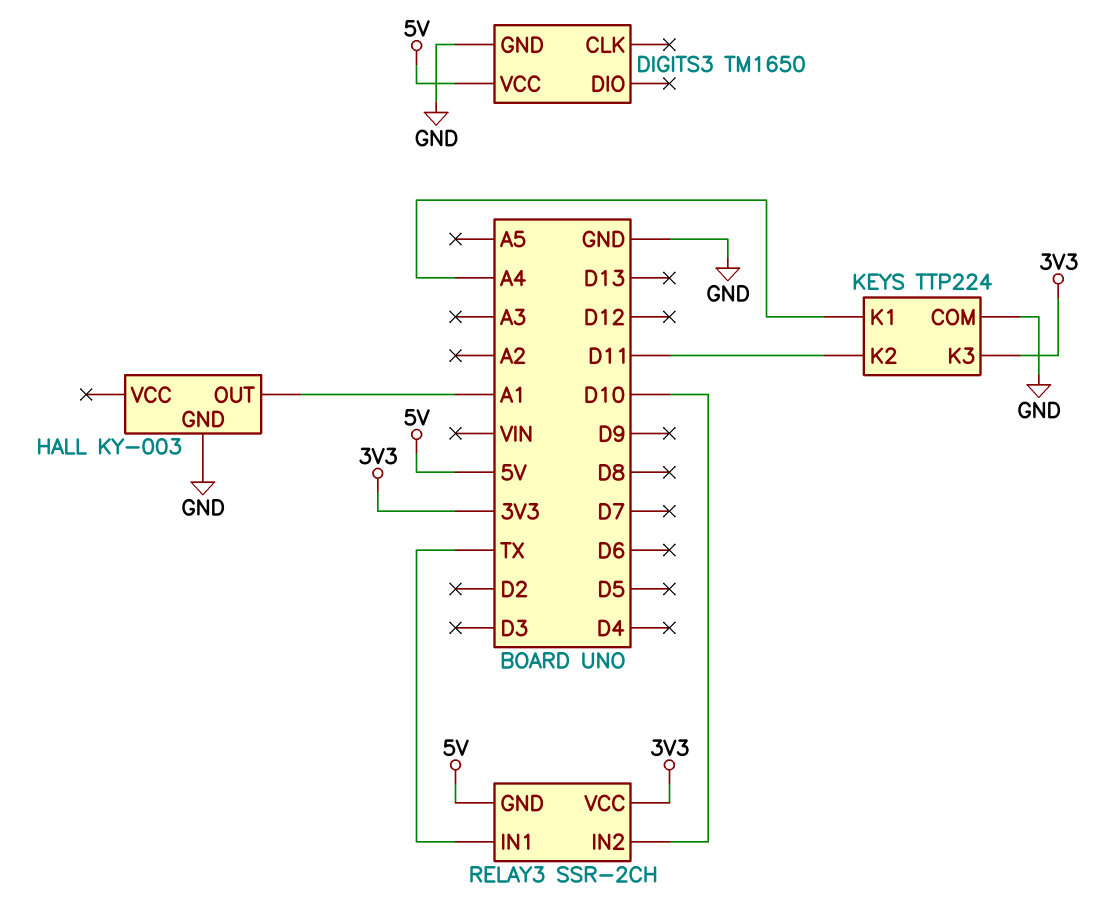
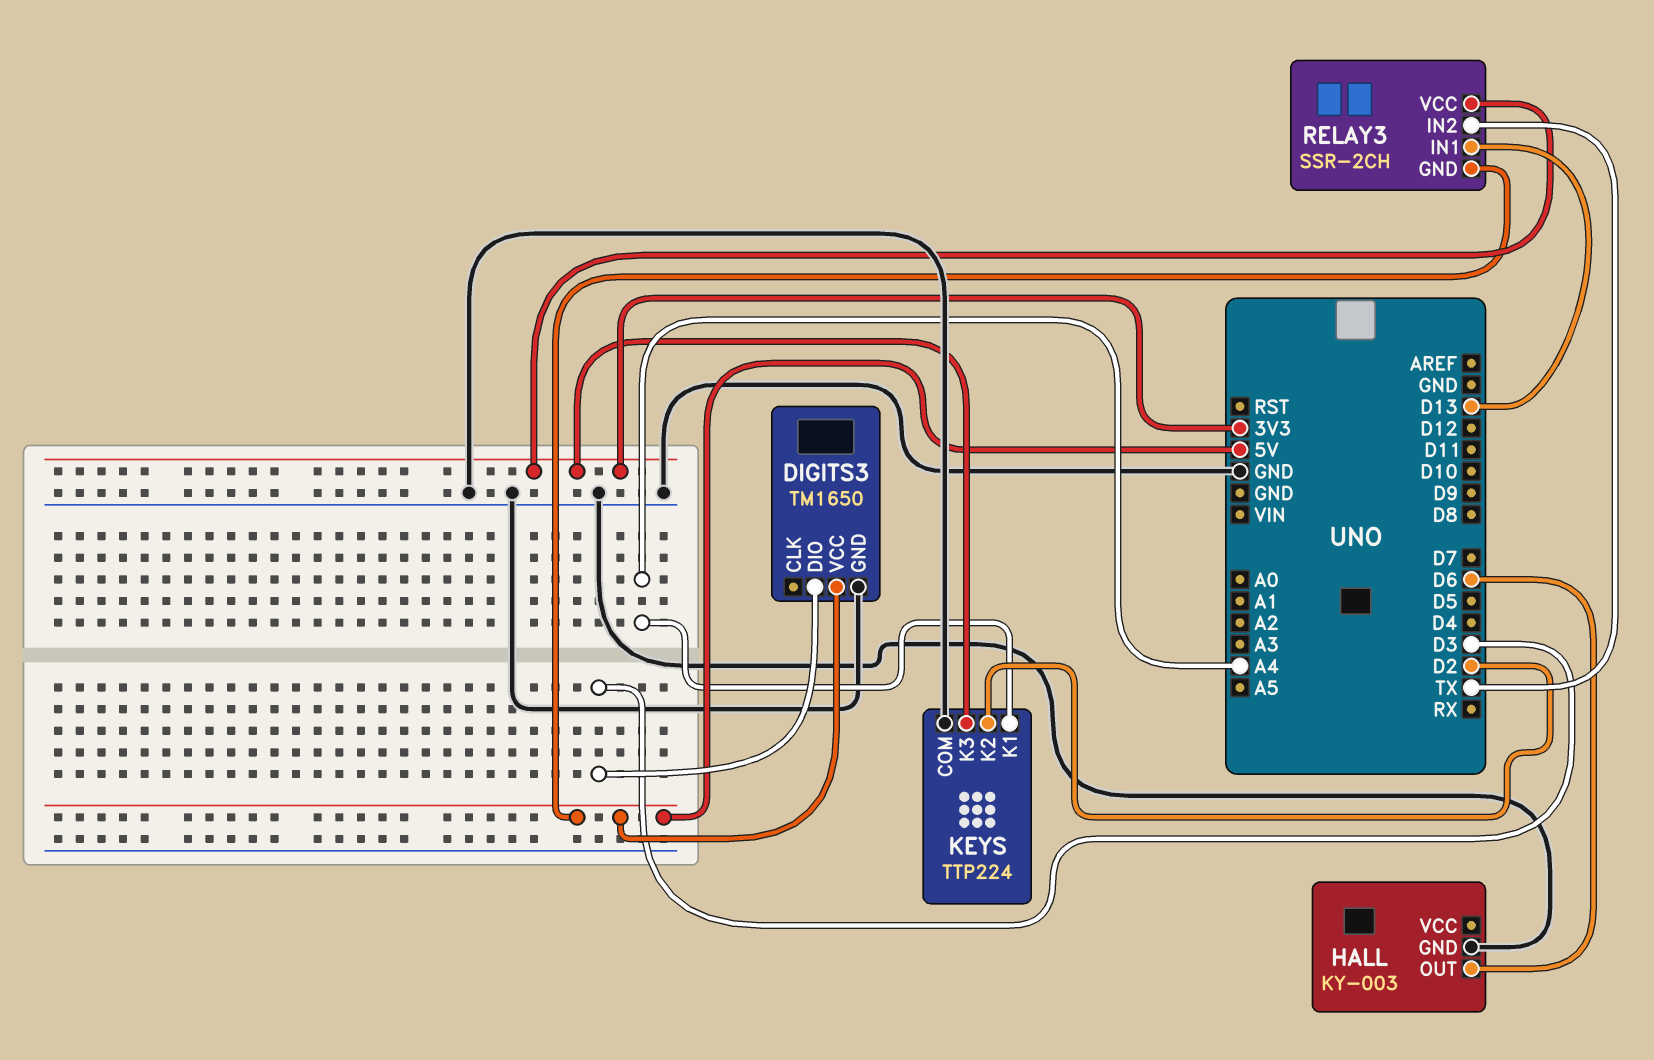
DIGITS3 pin DIO: none -> D3
HALL pin OUT: A1 -> D6
KEYS pin K2: D11 -> D2
RELAY3 pin IN1: TX -> D13
RELAY3 pin IN2: D10 -> TX

